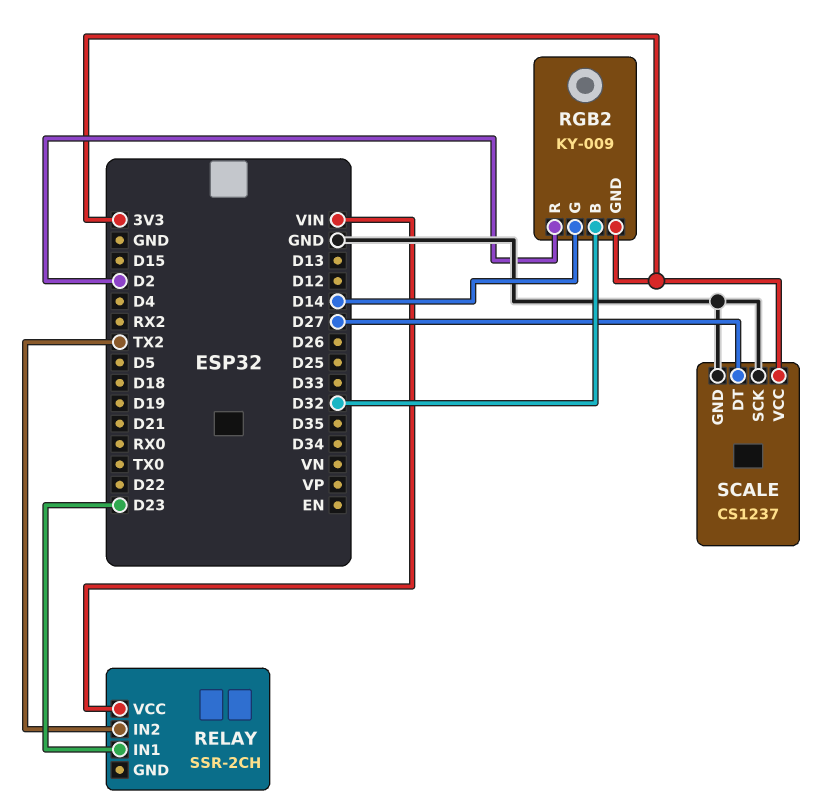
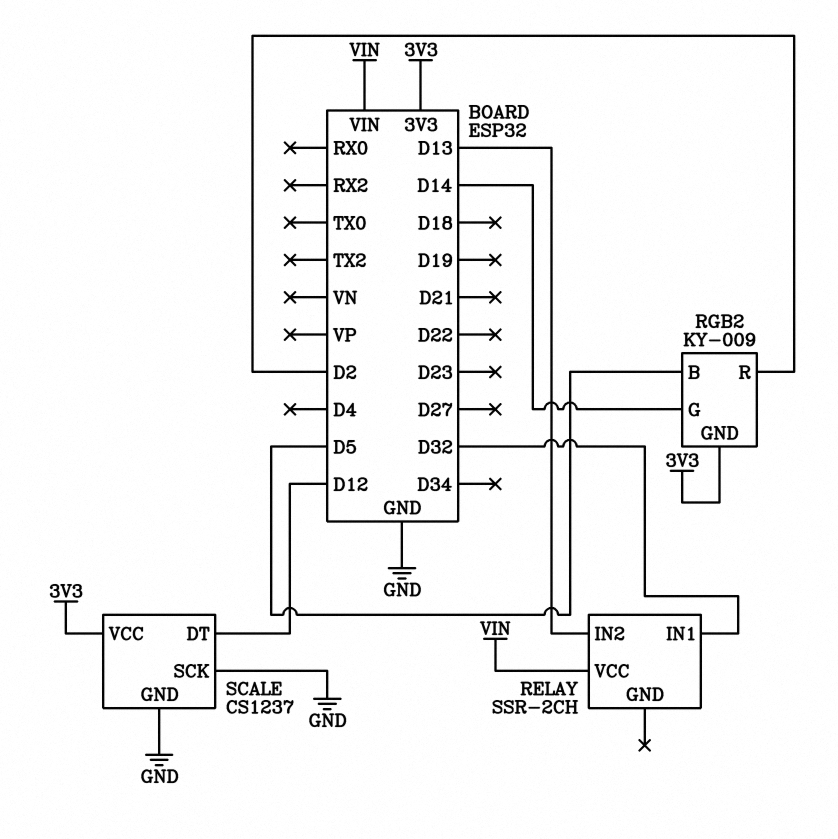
RELAY pin IN1: D23 -> D32
RELAY pin IN2: TX2 -> D13
RGB2 pin B: D32 -> D5
SCALE pin DT: D27 -> D12

